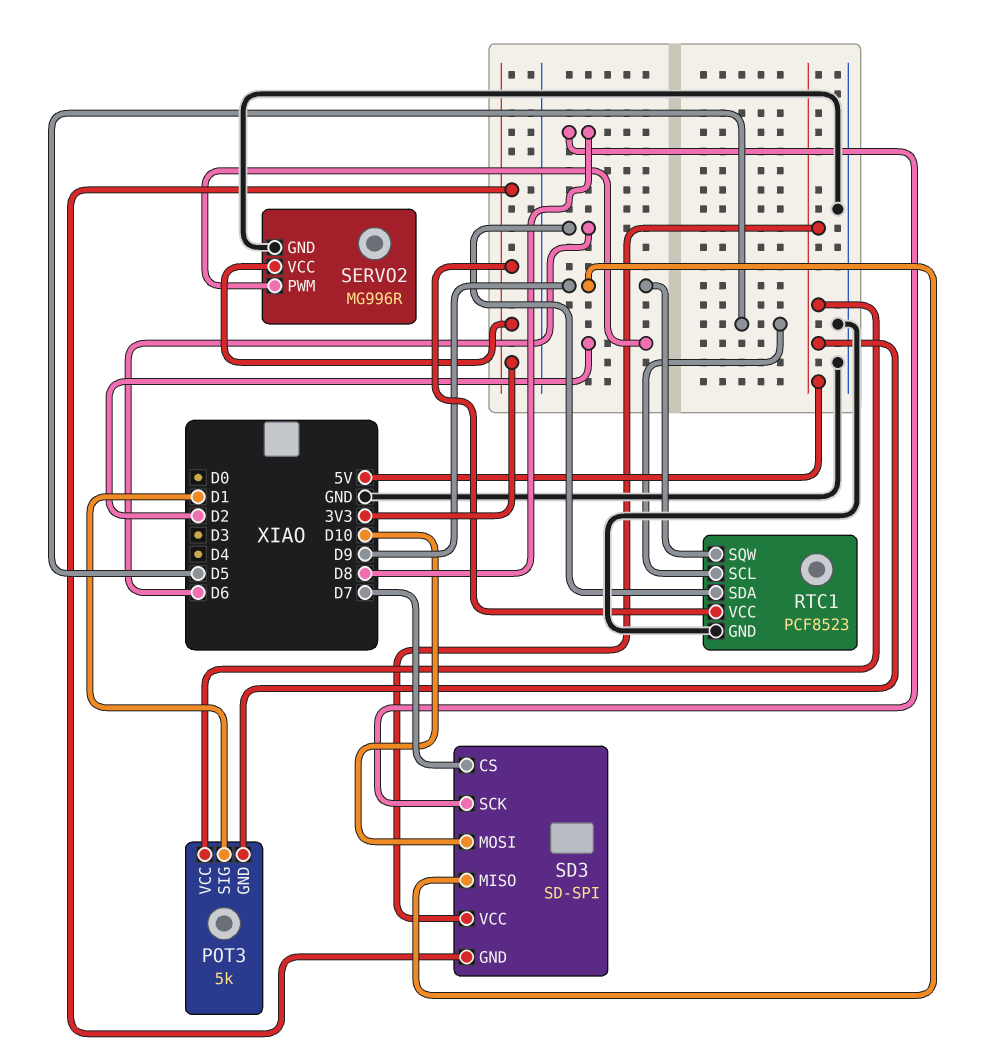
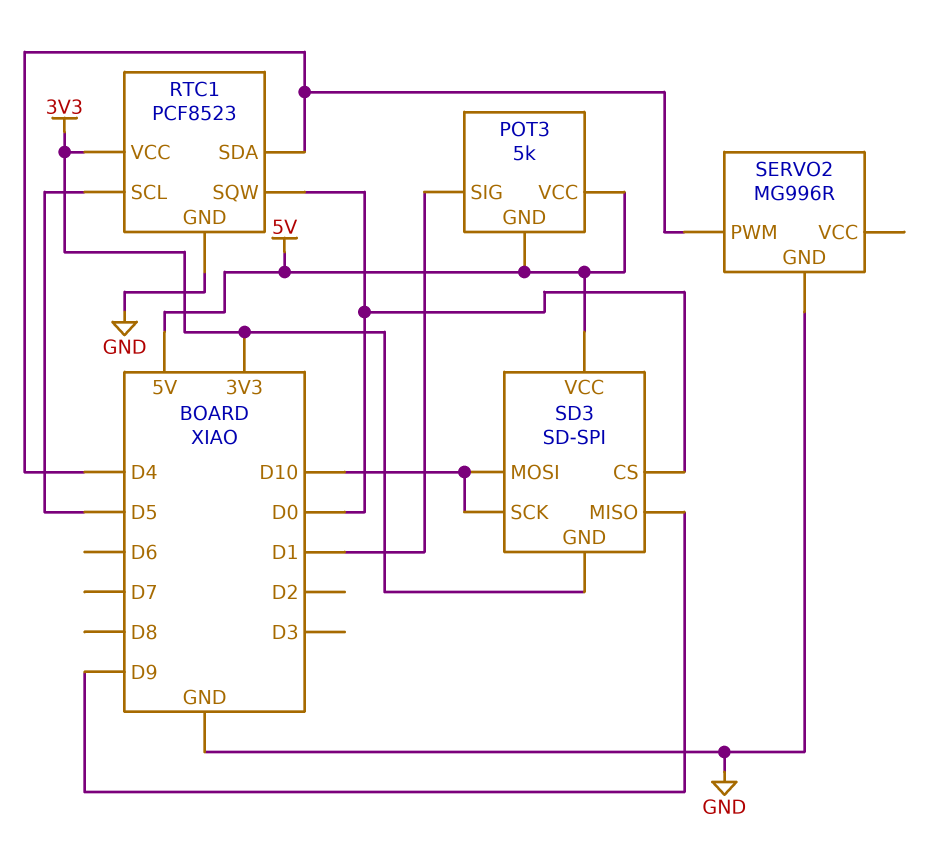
RTC1 pin SDA: D6 -> D4
RTC1 pin SQW: D9 -> D0
SD3 pin CS: D7 -> D0
SD3 pin SCK: D8 -> D10
SERVO2 pin PWM: D2 -> D4
SERVO2 pin VCC: 3V3 -> none

